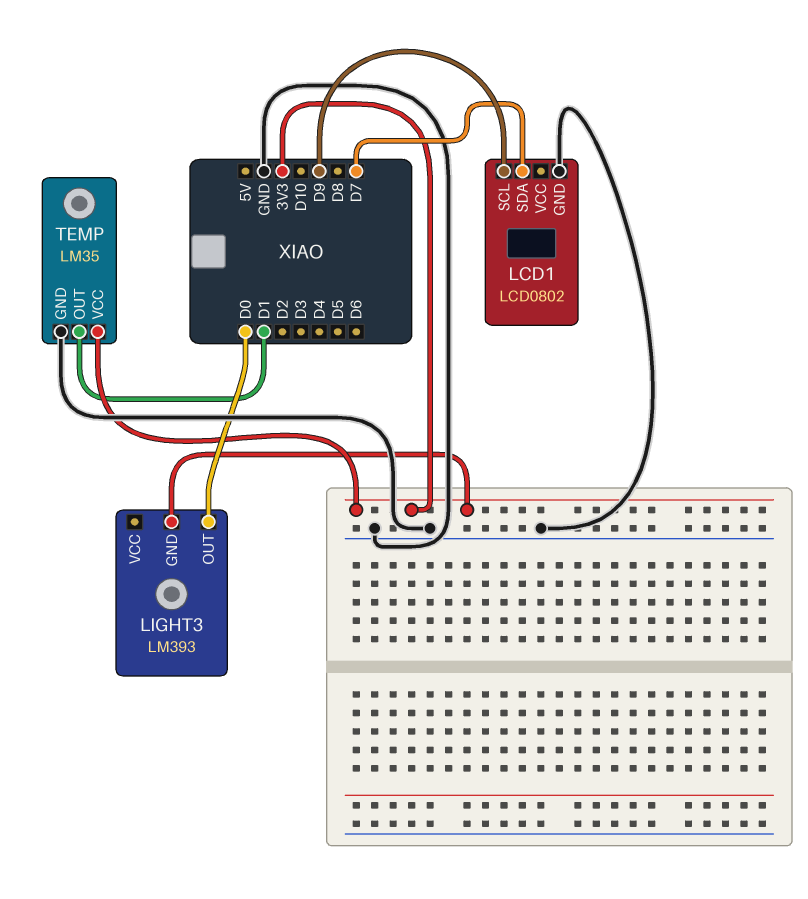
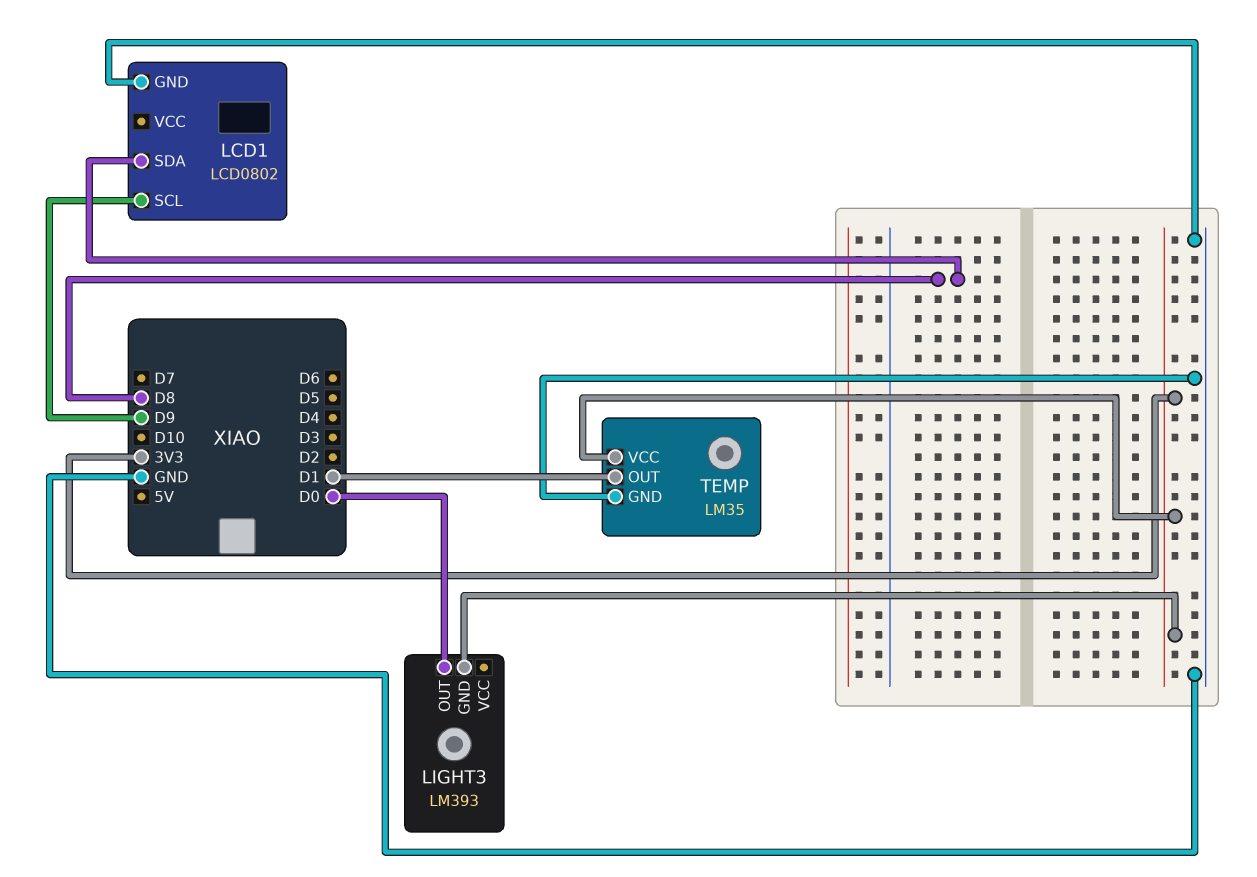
LCD1 pin SDA: D7 -> D8

